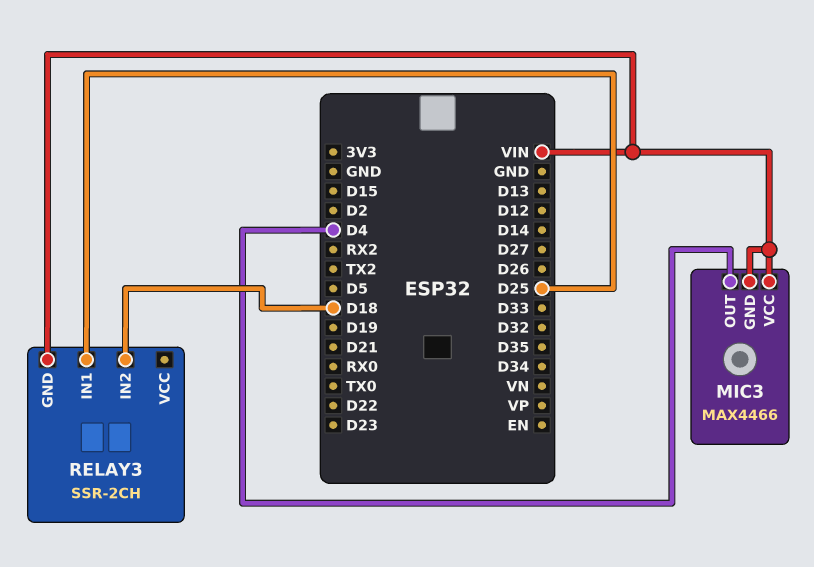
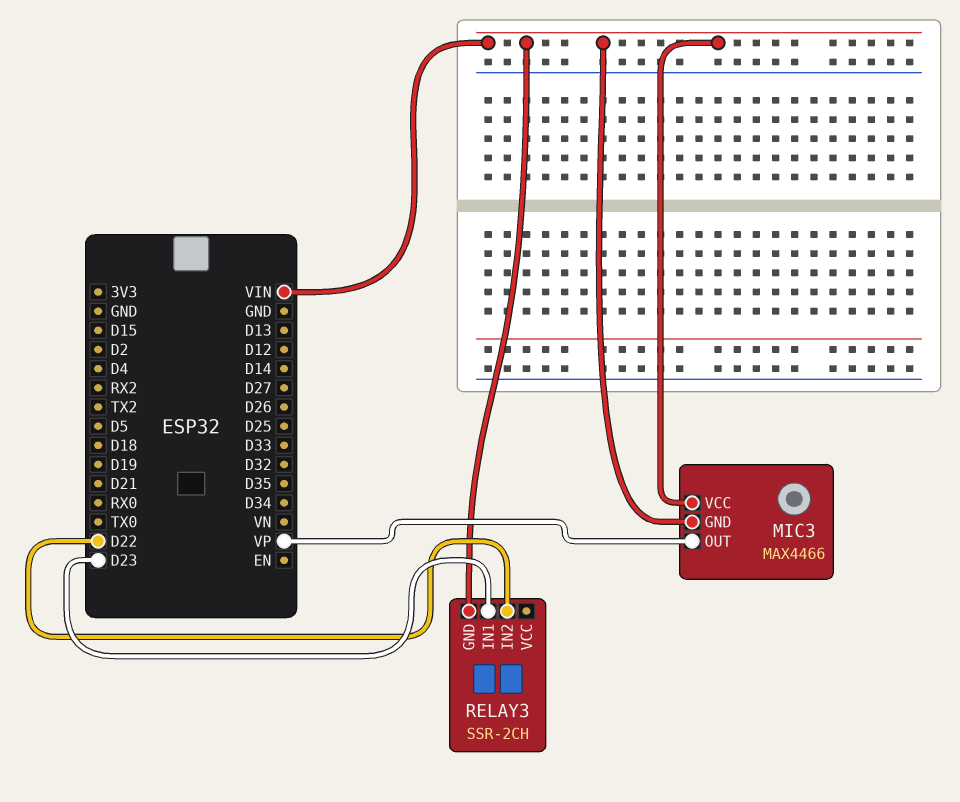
MIC3 pin OUT: D4 -> VP
RELAY3 pin IN1: D25 -> D23
RELAY3 pin IN2: D18 -> D22

